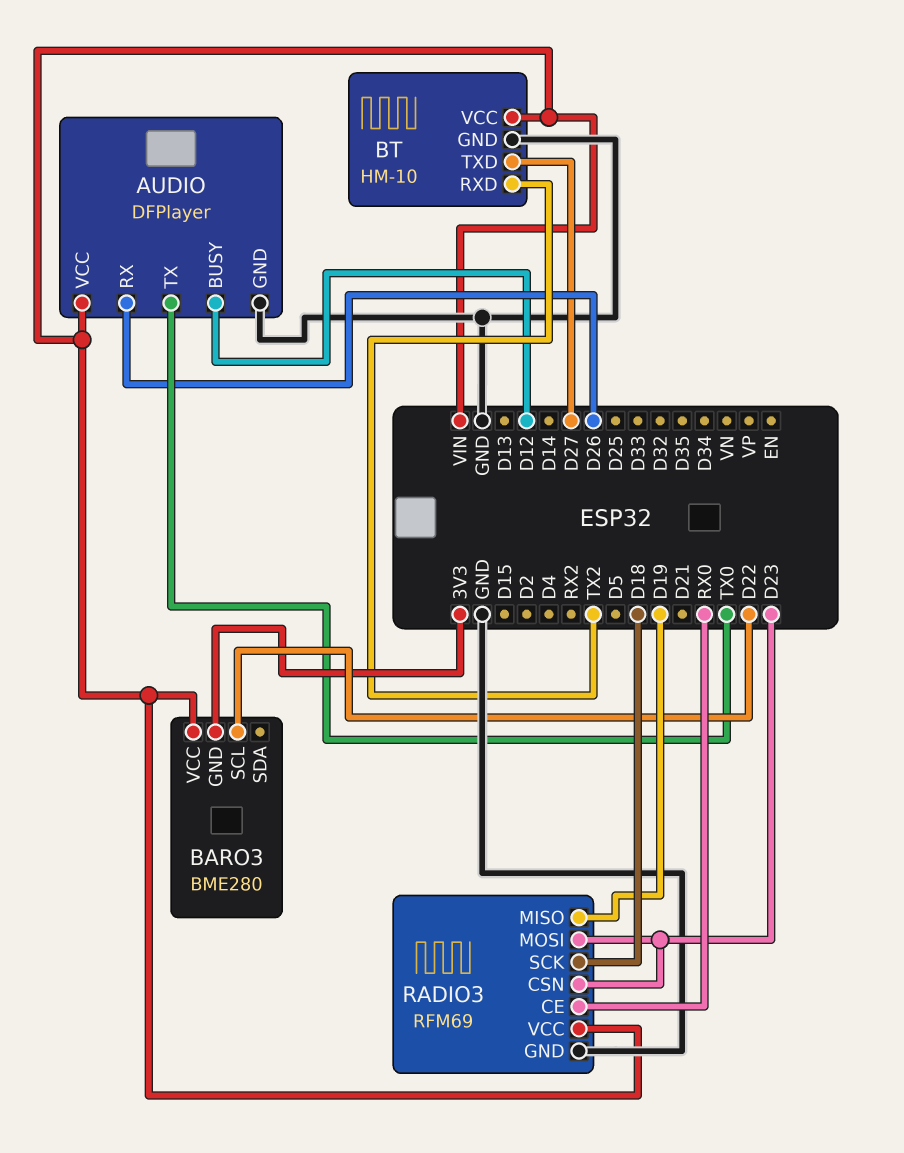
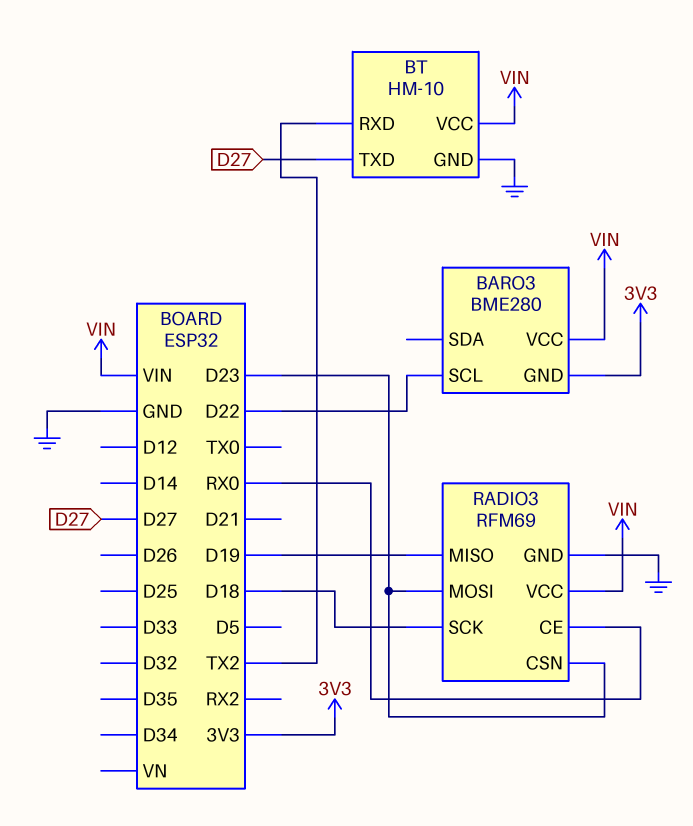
AUDIO: DFPlayer -> none
AUDIO pin BUSY: D12 -> none
AUDIO pin GND: GND -> none
AUDIO pin RX: D26 -> none
AUDIO pin TX: TX0 -> none
AUDIO pin VCC: VIN -> none

